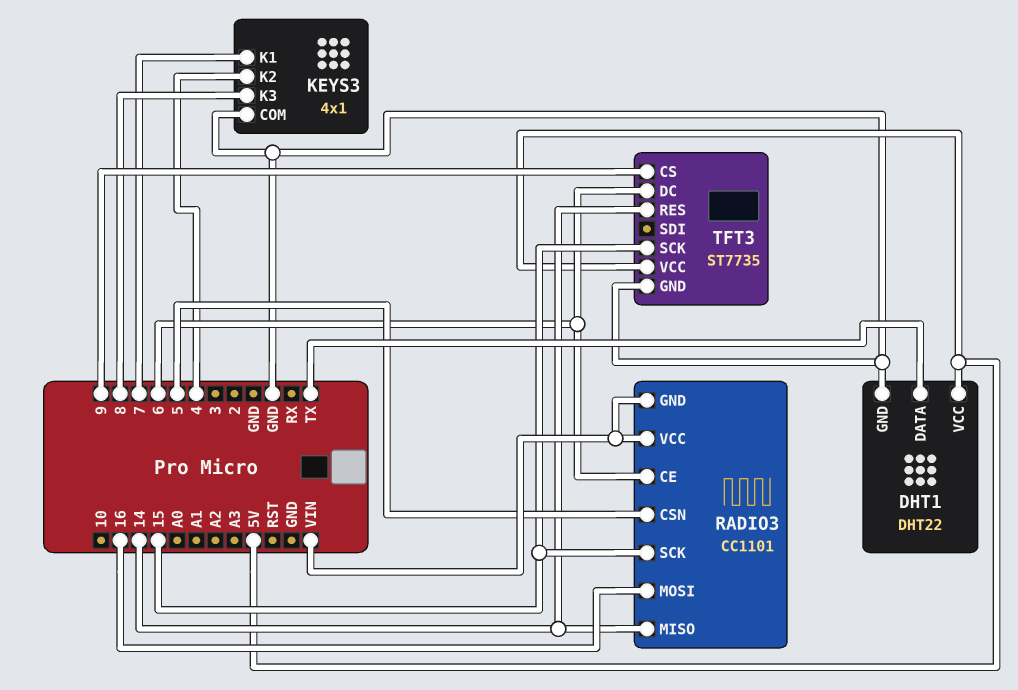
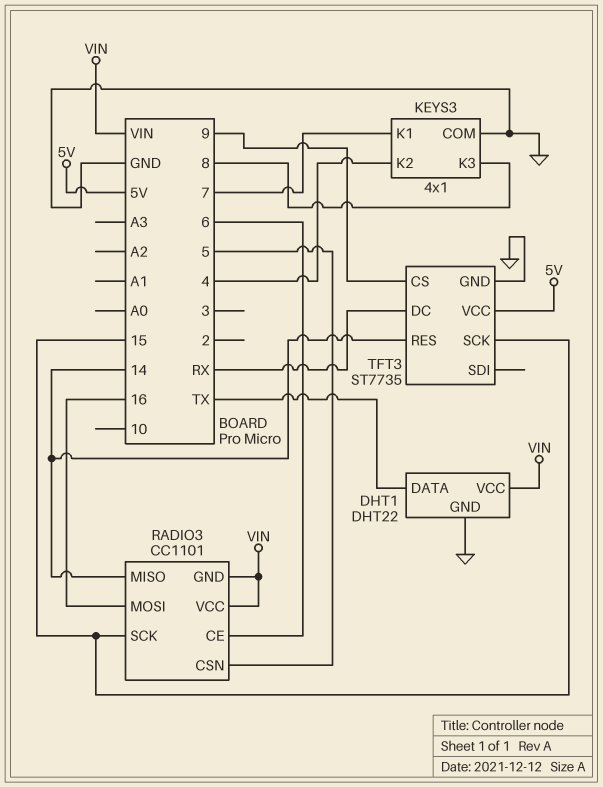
DHT1 pin VCC: 5V -> VIN
TFT3 pin DC: 6 -> RX

